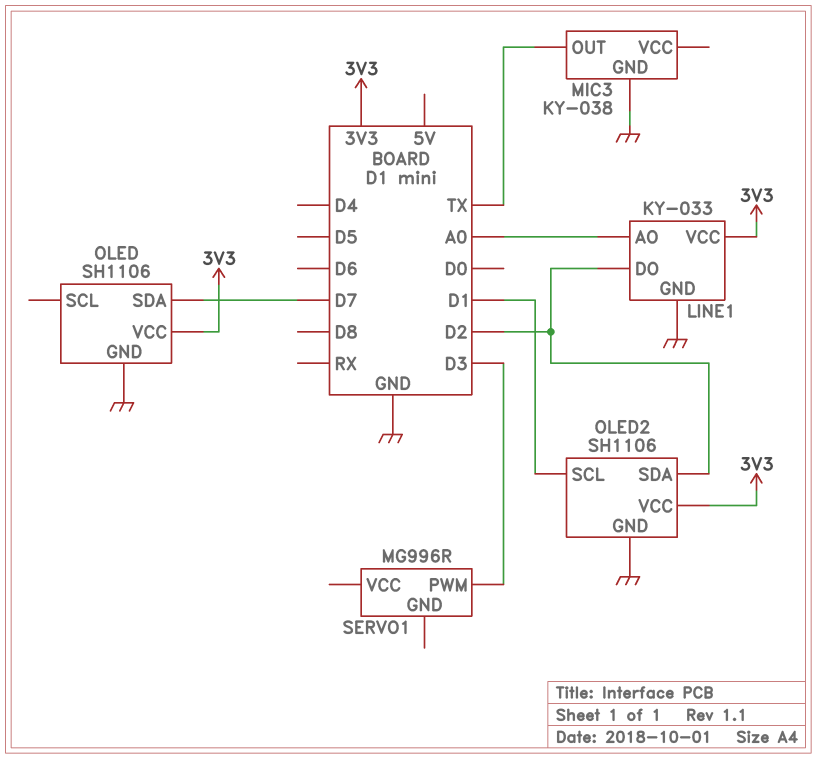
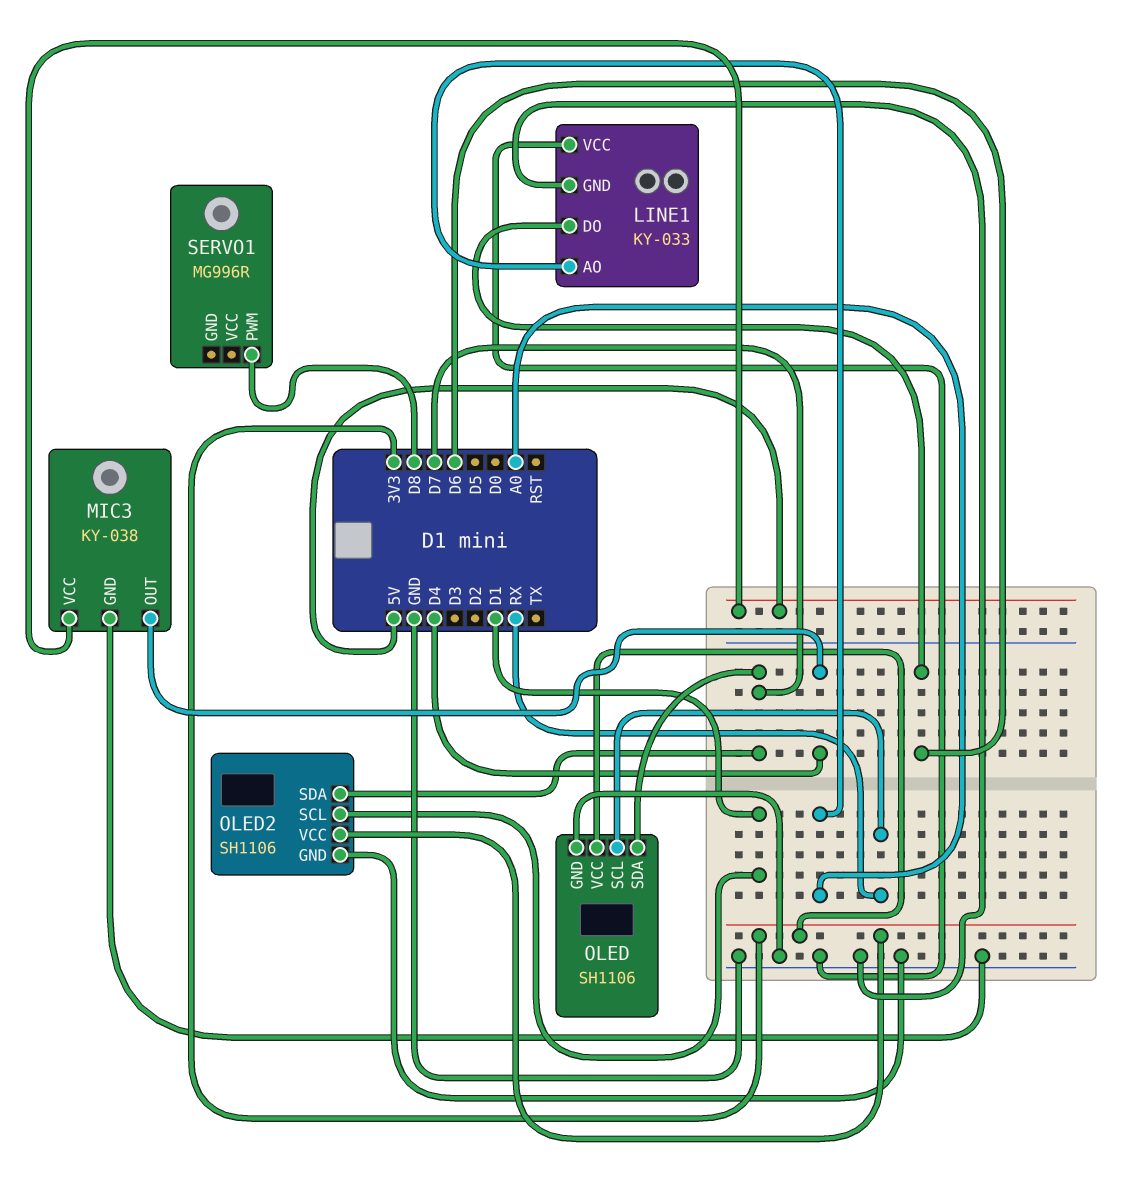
LINE1 pin DO: D2 -> D6
LINE1 pin VCC: 3V3 -> GND
MIC3 pin OUT: TX -> D4
MIC3 pin VCC: none -> 5V
OLED pin SCL: none -> RX
OLED2 pin SDA: D2 -> D7
SERVO1 pin PWM: D3 -> D8

